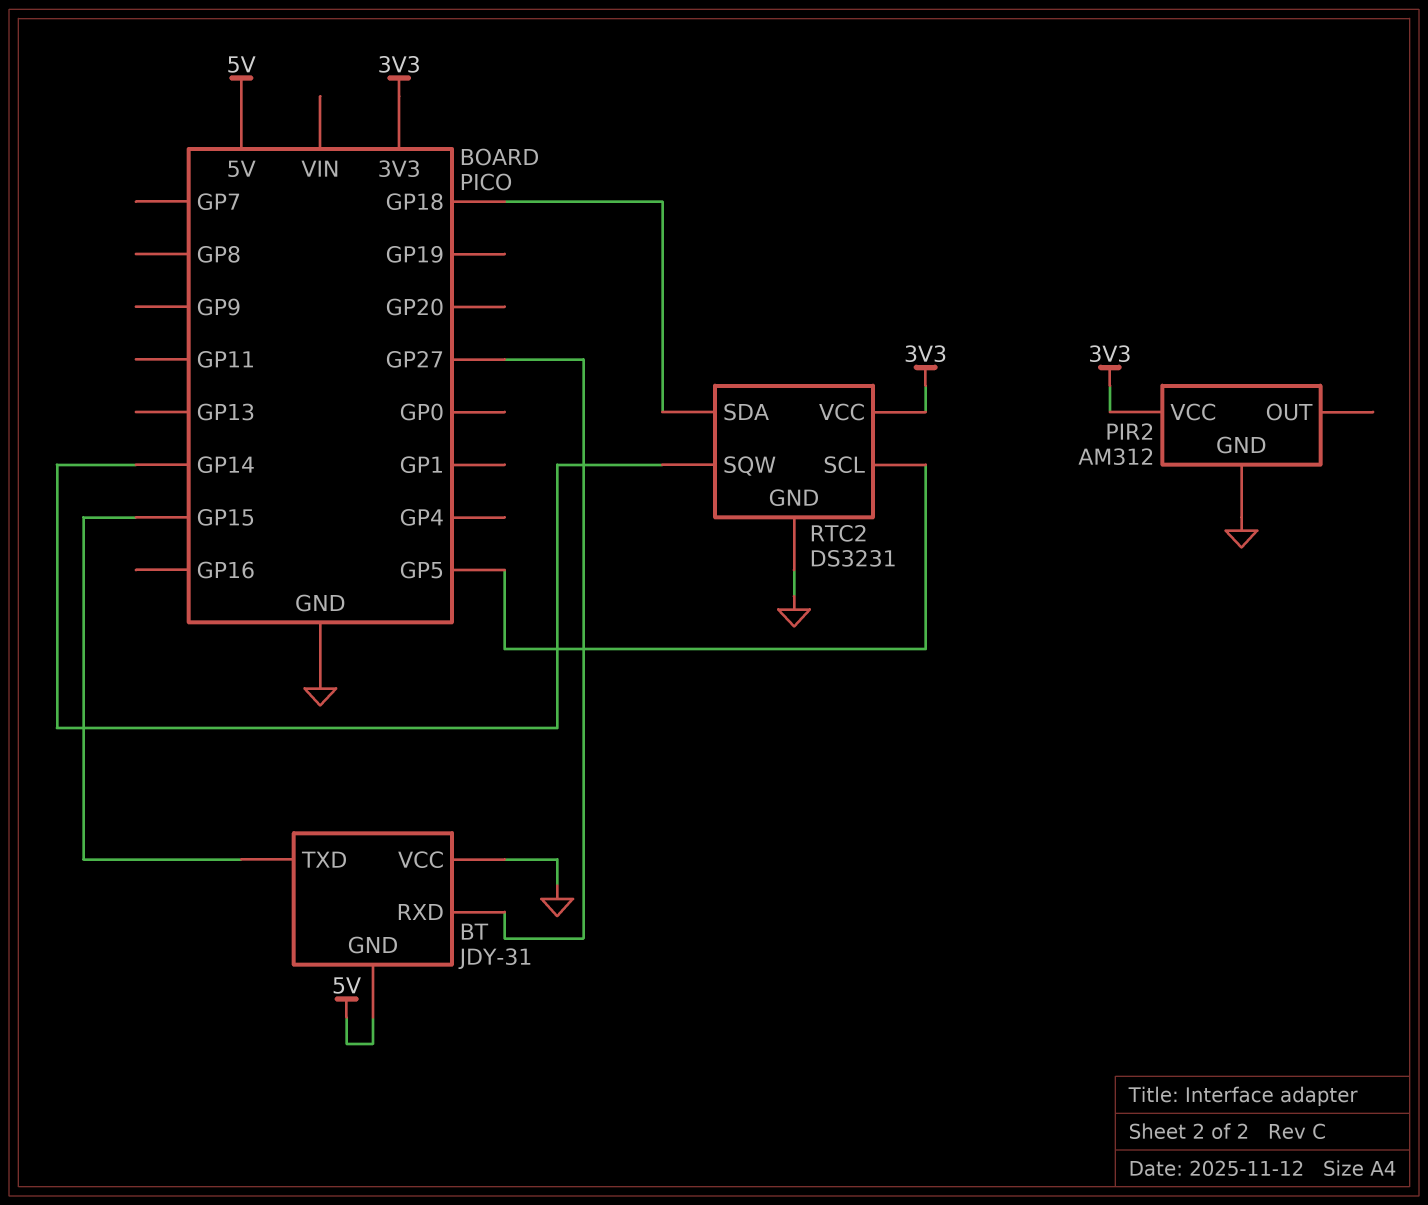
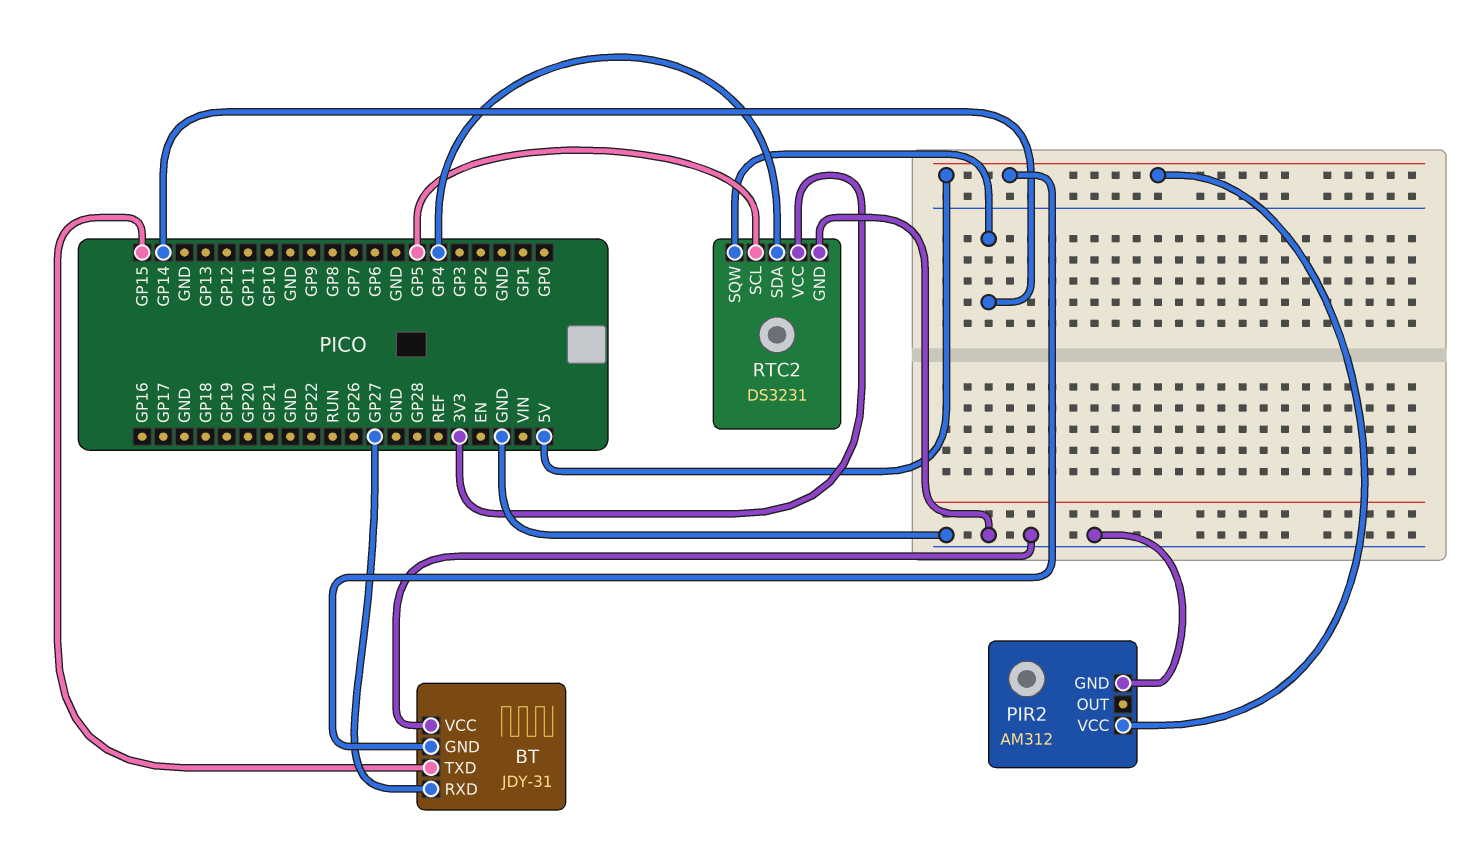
PIR2 pin VCC: 3V3 -> 5V
RTC2 pin SDA: GP18 -> GP4

